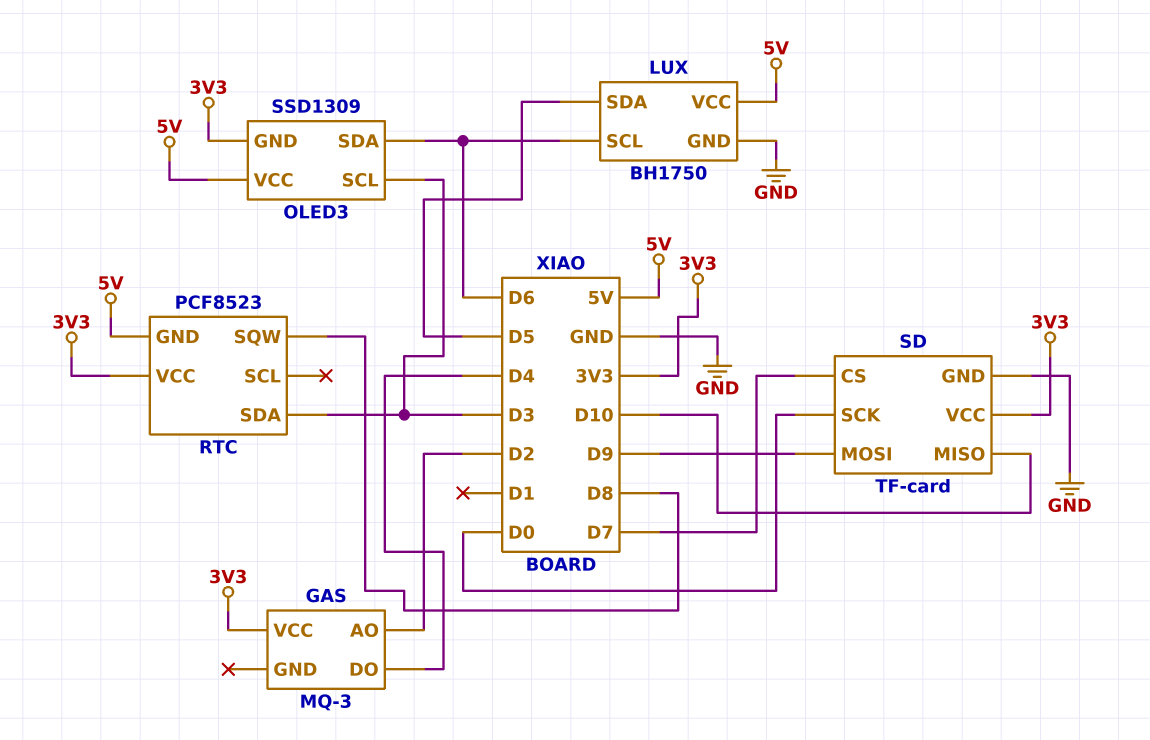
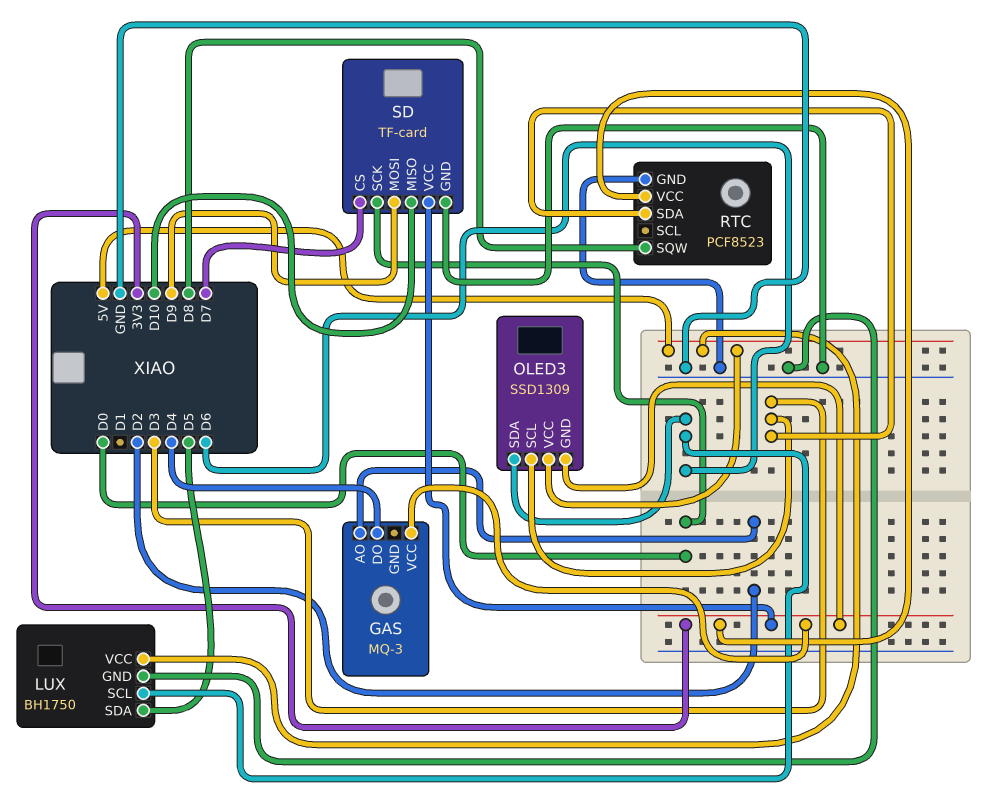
RTC pin GND: 5V -> GND

